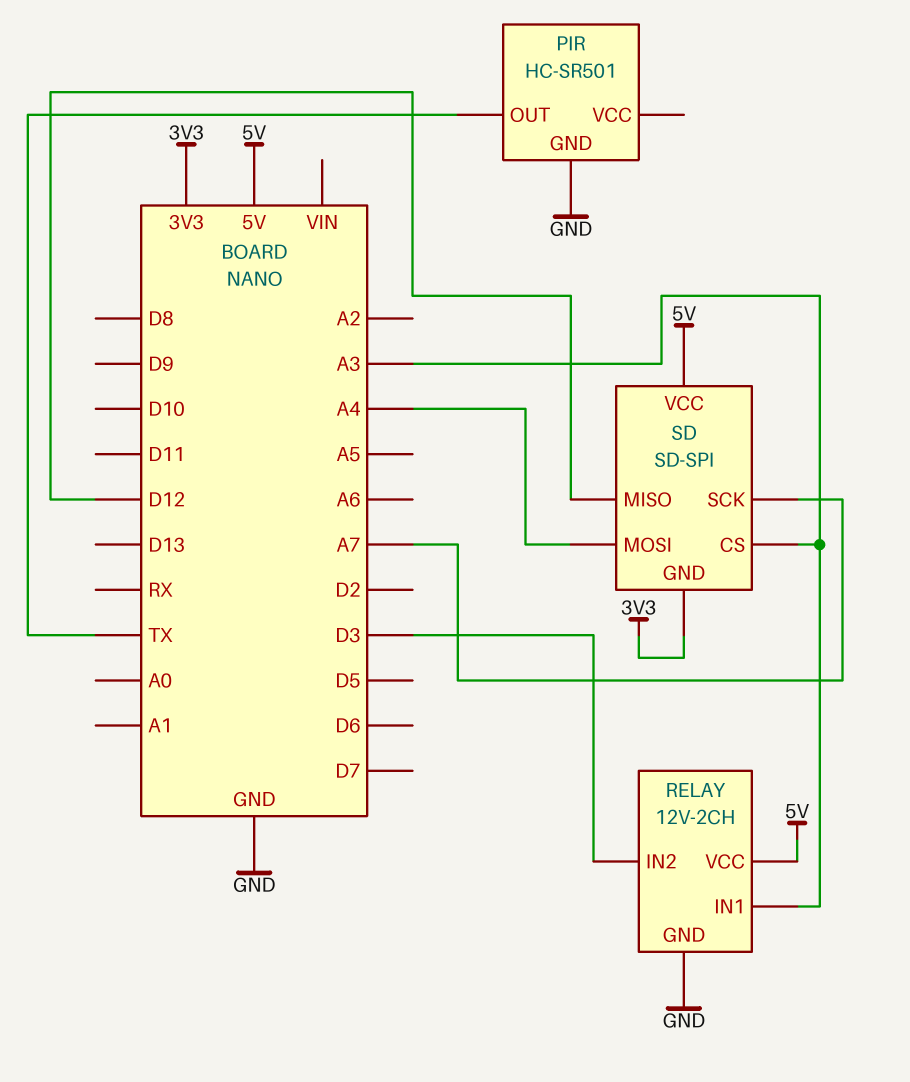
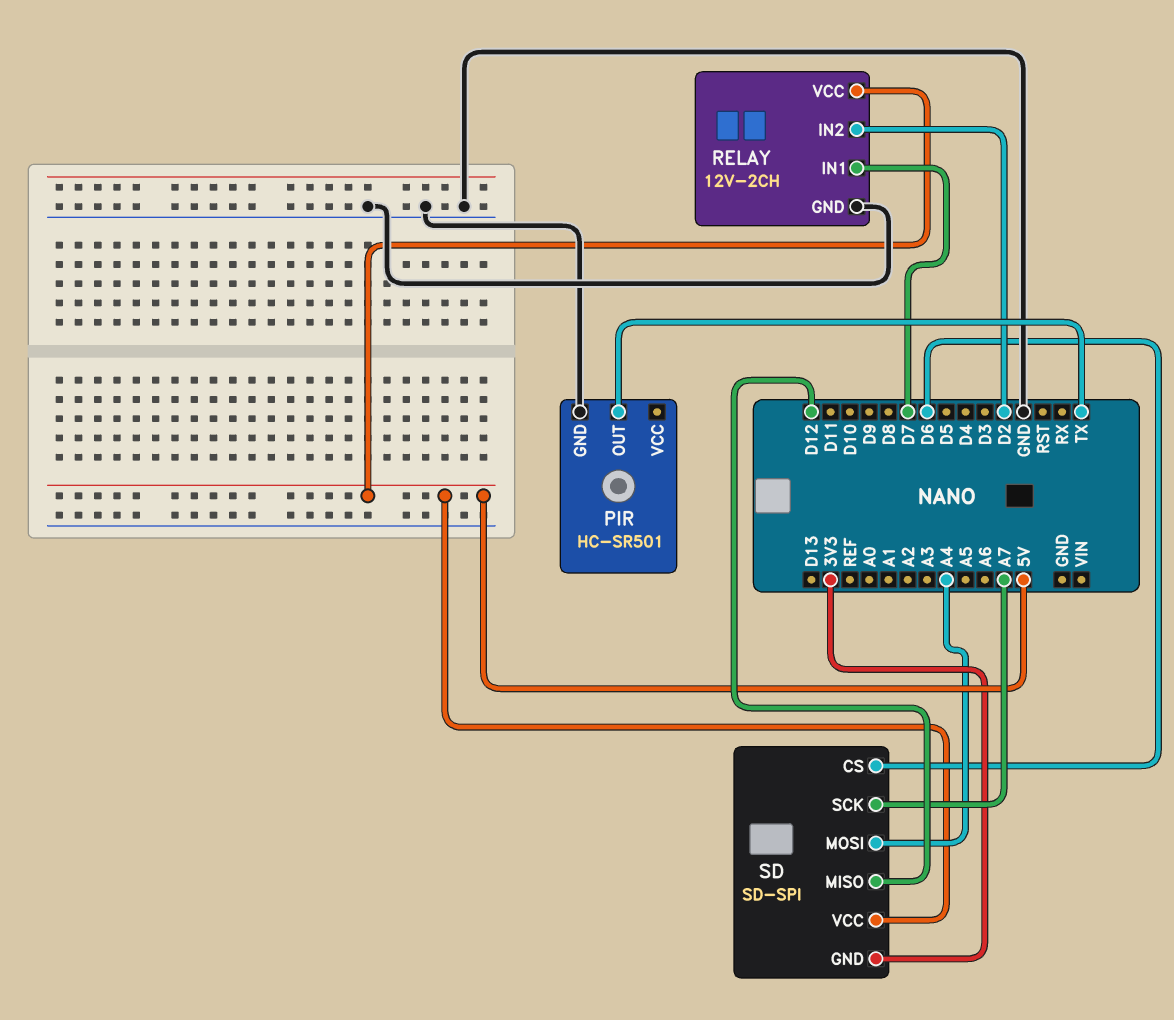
RELAY pin IN1: A3 -> D7
RELAY pin IN2: D3 -> D2
SD pin CS: A3 -> D6

